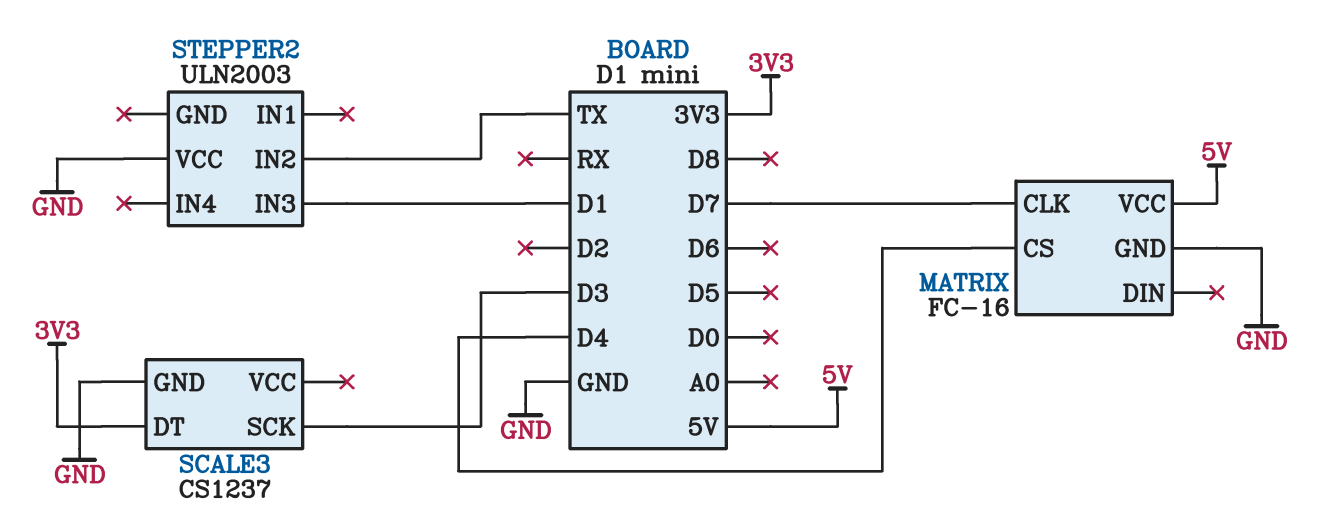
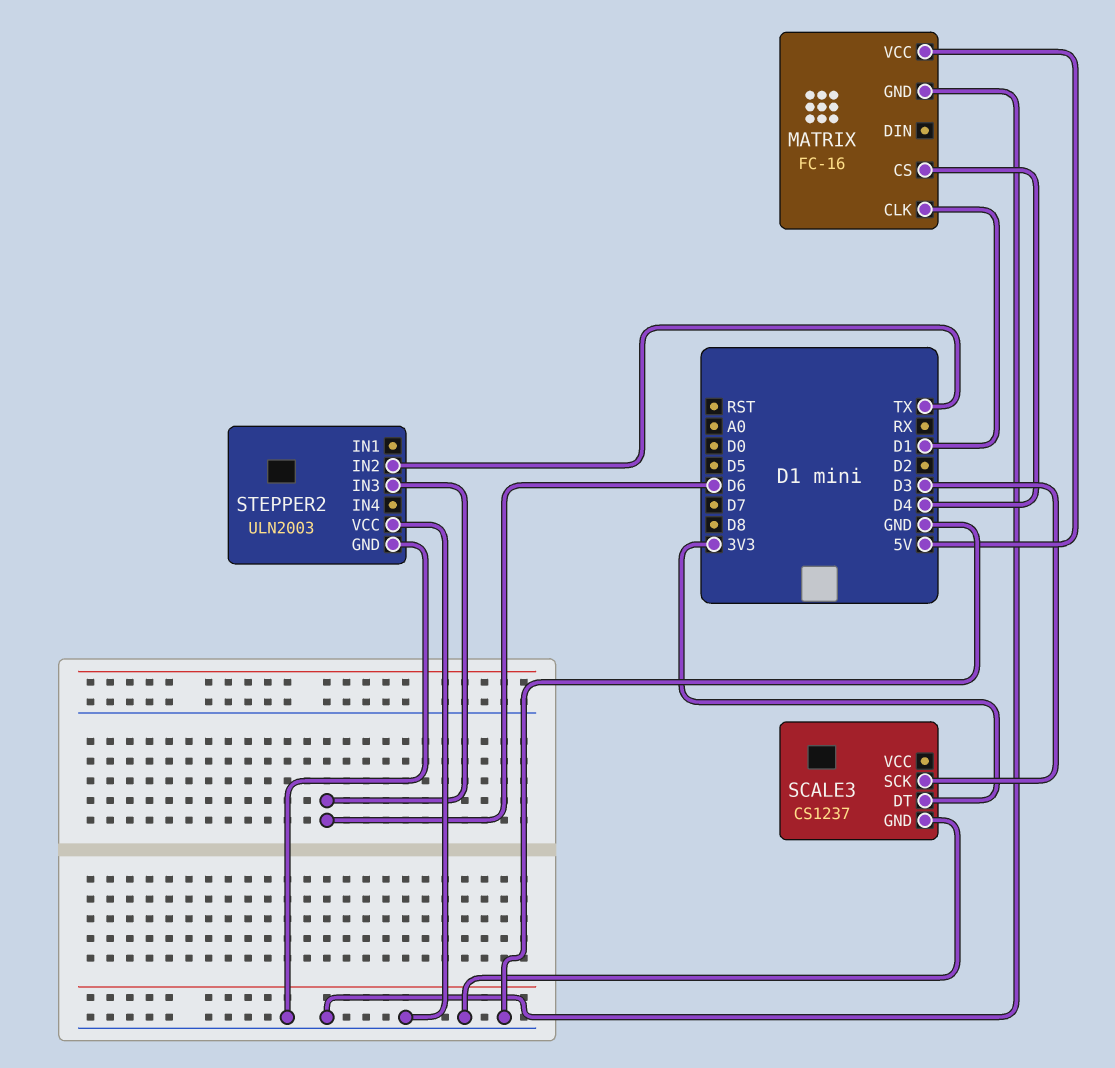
MATRIX pin CLK: D7 -> D1
STEPPER2 pin GND: none -> GND
STEPPER2 pin IN3: D1 -> D6

